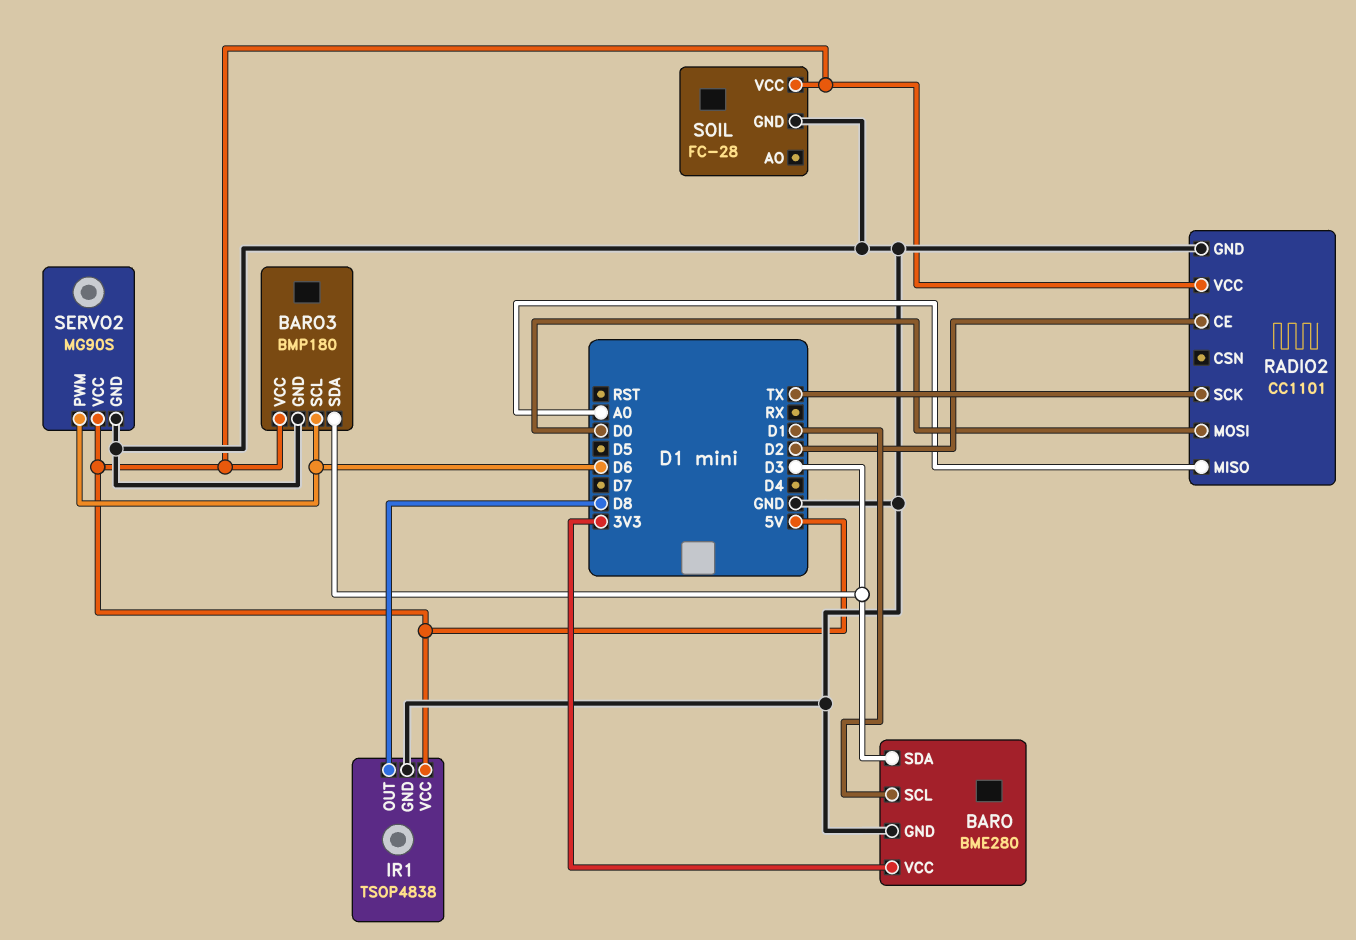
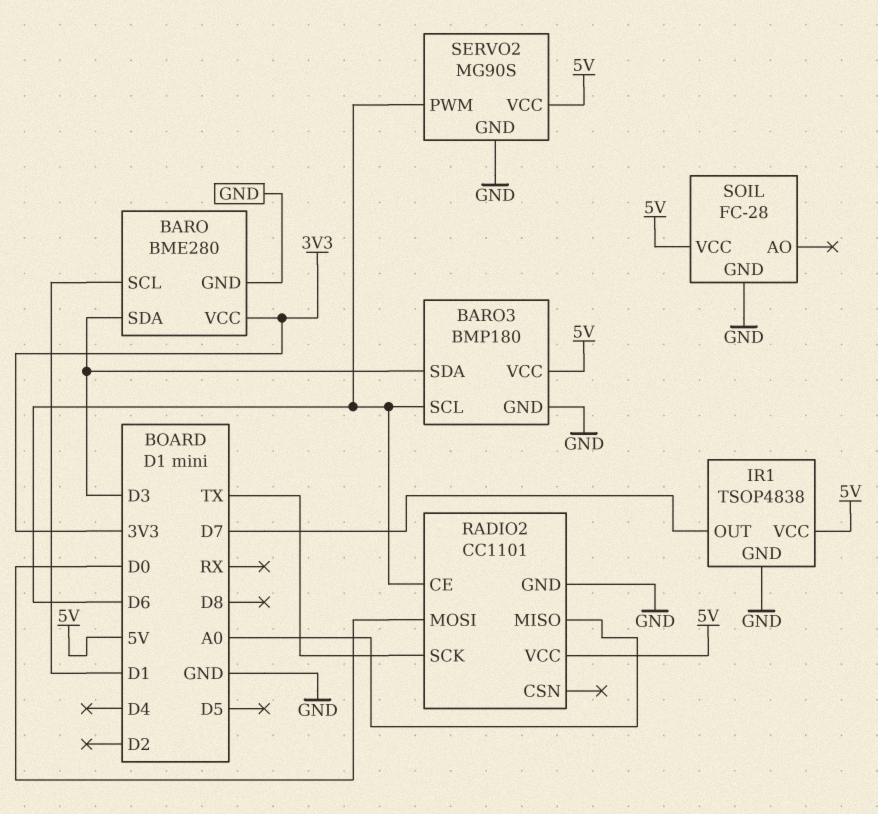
IR1 pin OUT: D8 -> D7
RADIO2 pin CE: D2 -> D6

